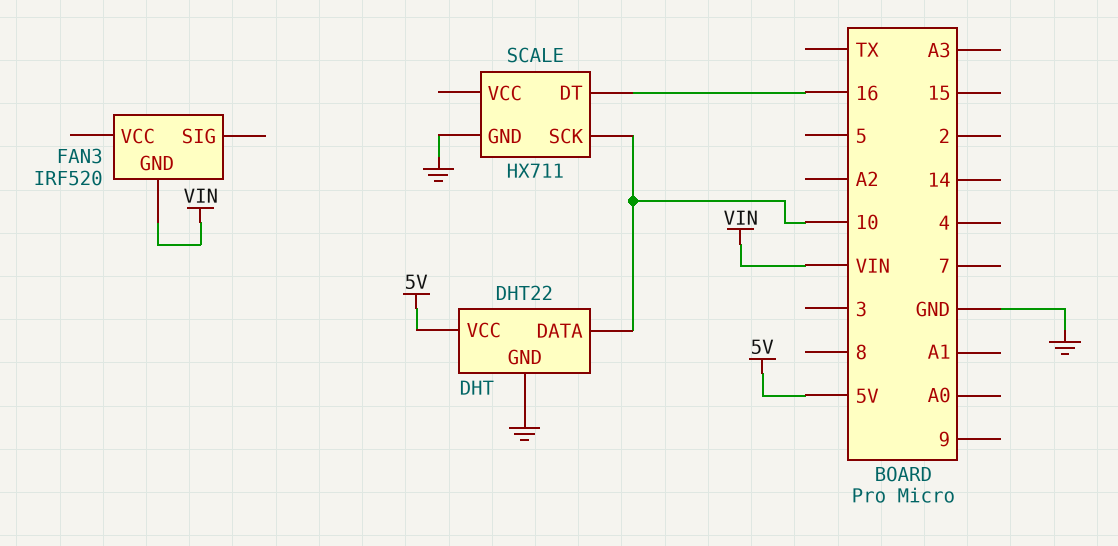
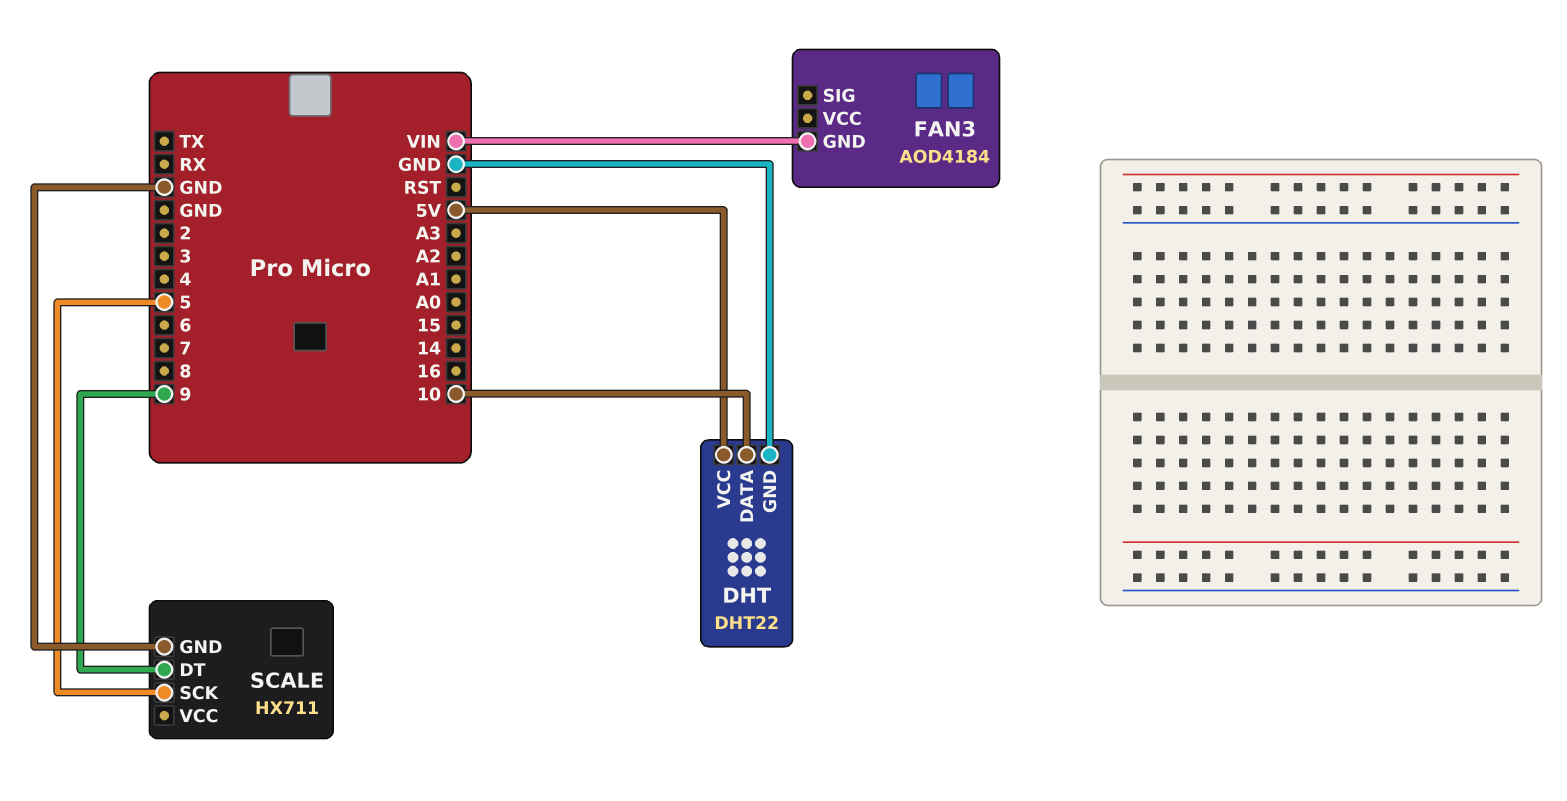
FAN3: IRF520 -> AOD4184
SCALE pin DT: 16 -> 9
SCALE pin SCK: 10 -> 5

